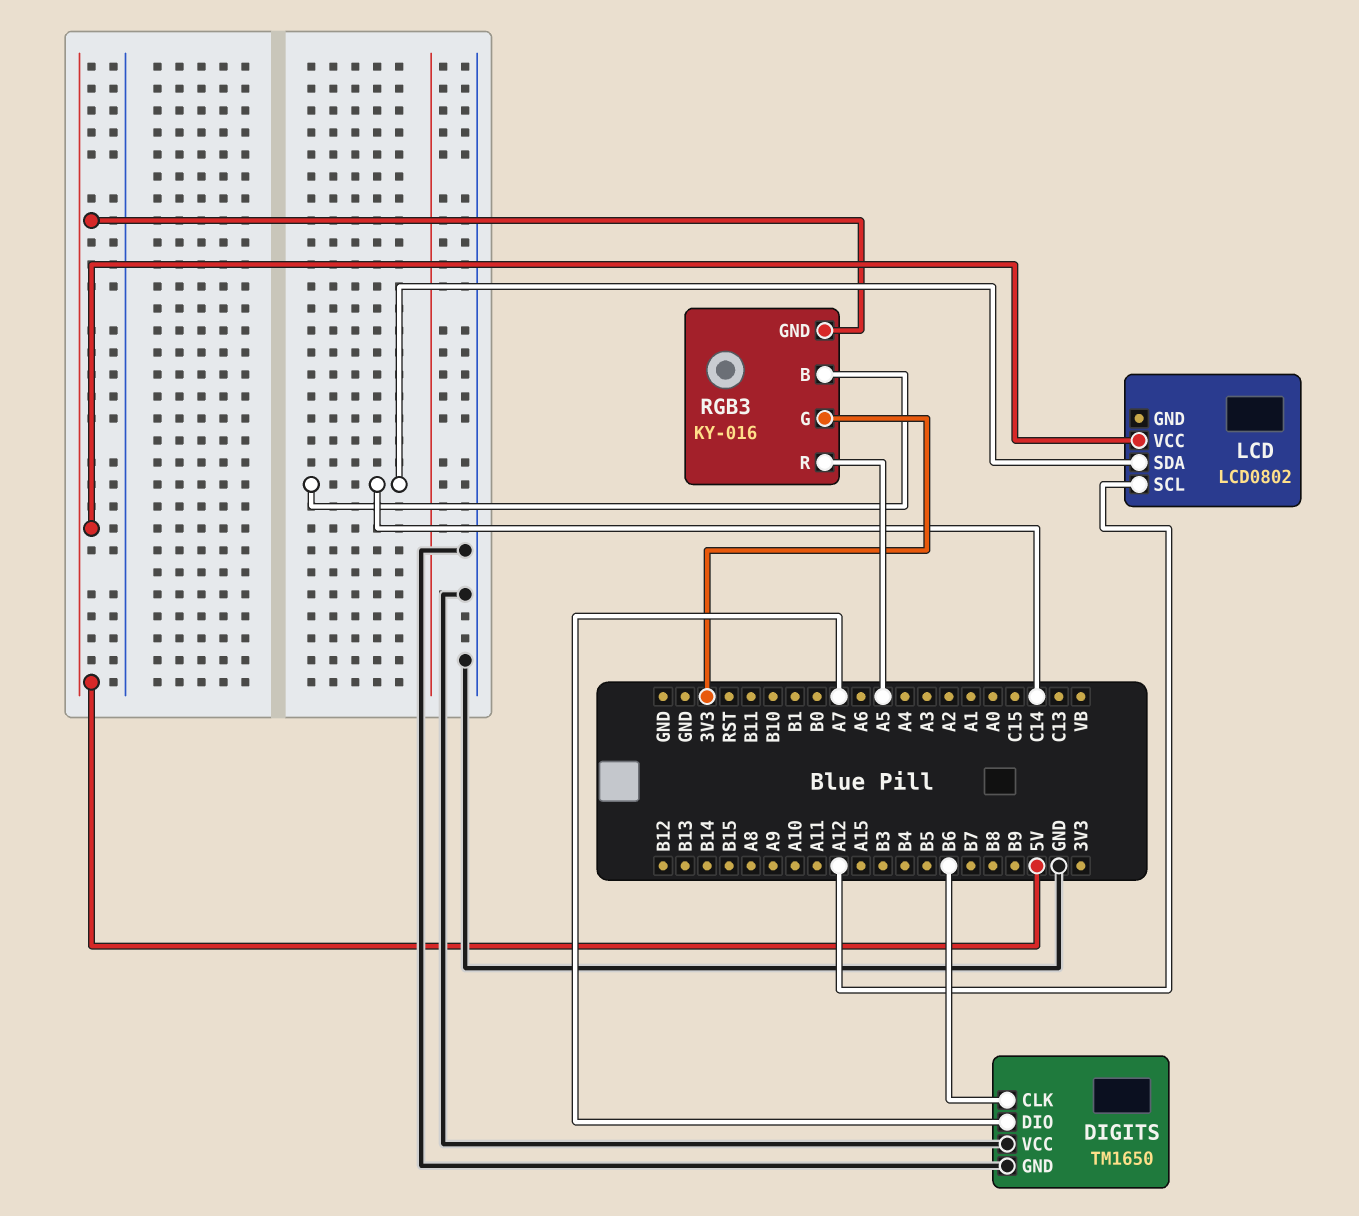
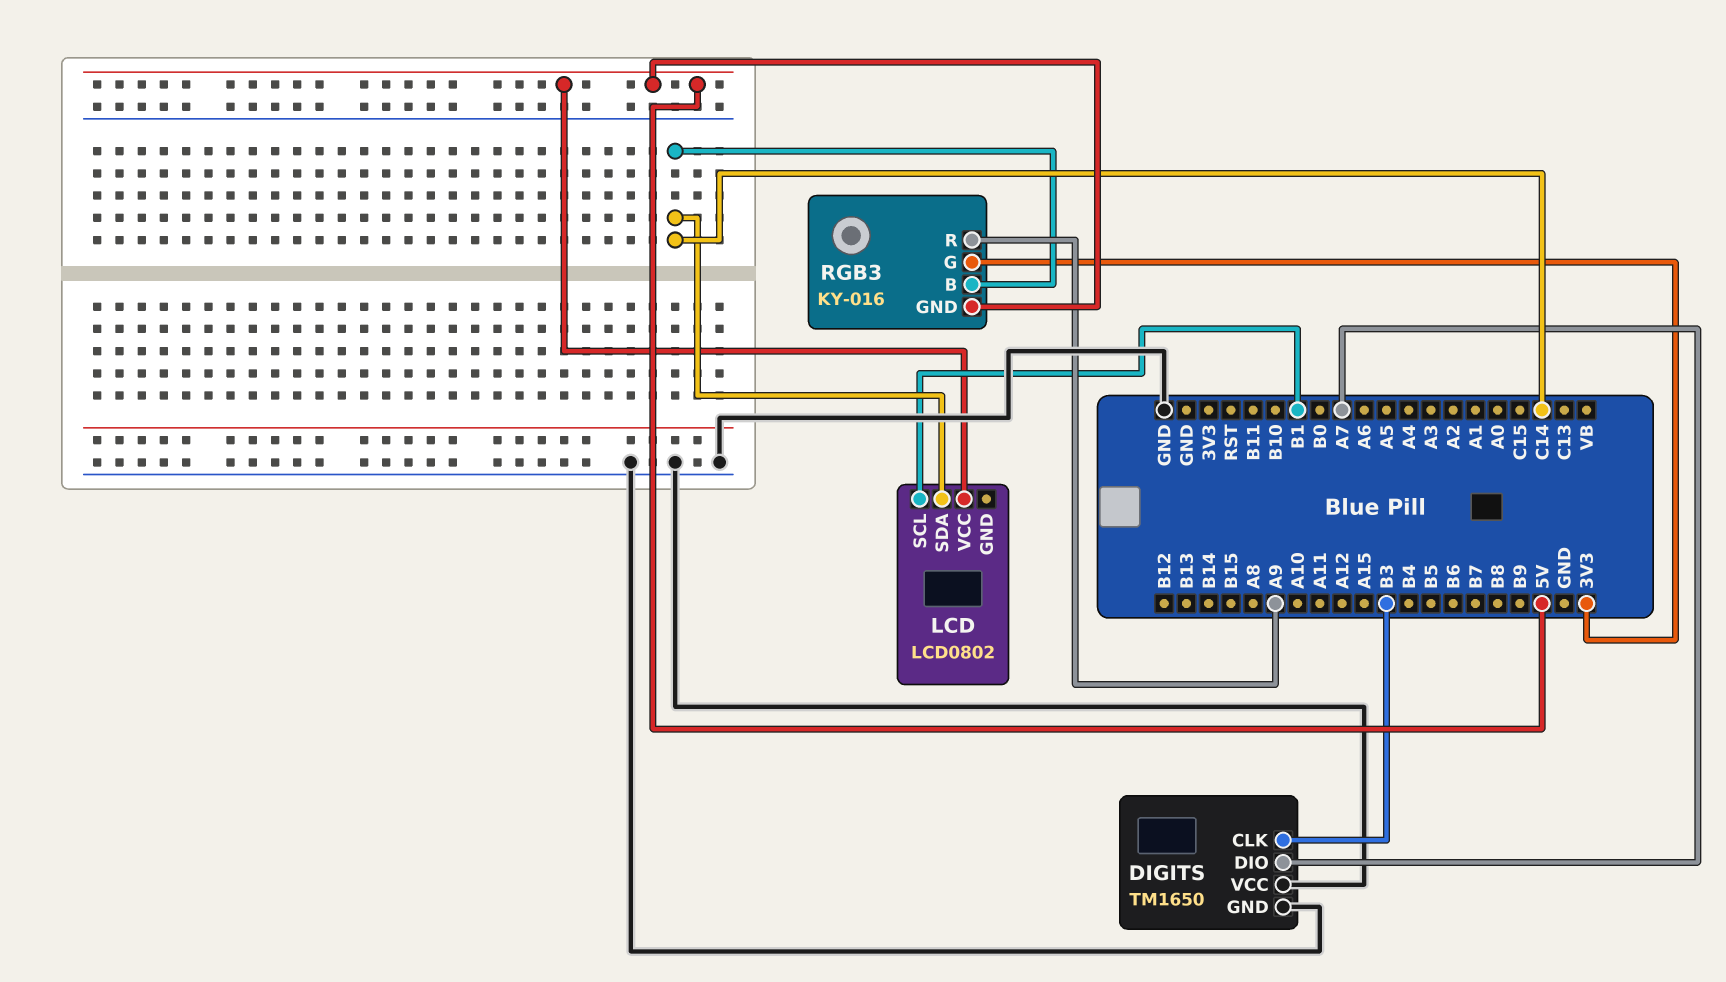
DIGITS pin CLK: B6 -> B3
LCD pin SCL: A12 -> B1
RGB3 pin R: A5 -> A9

